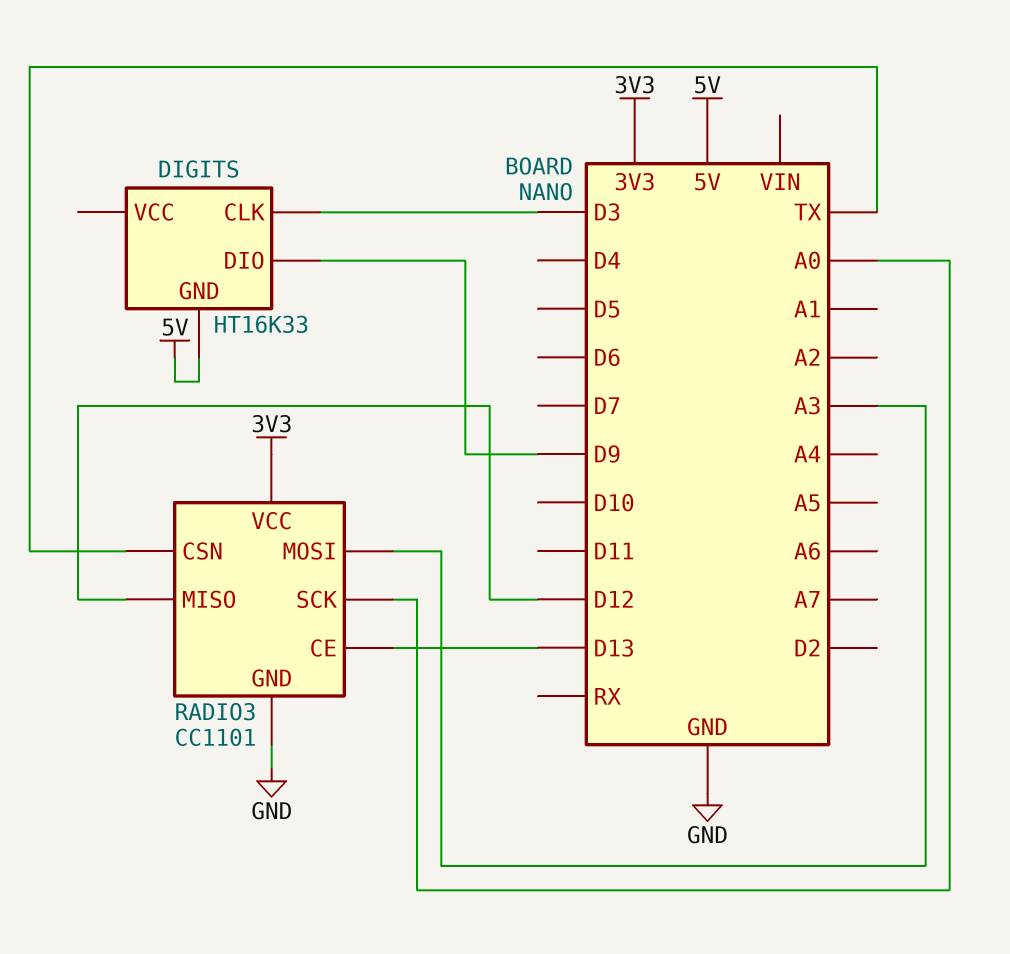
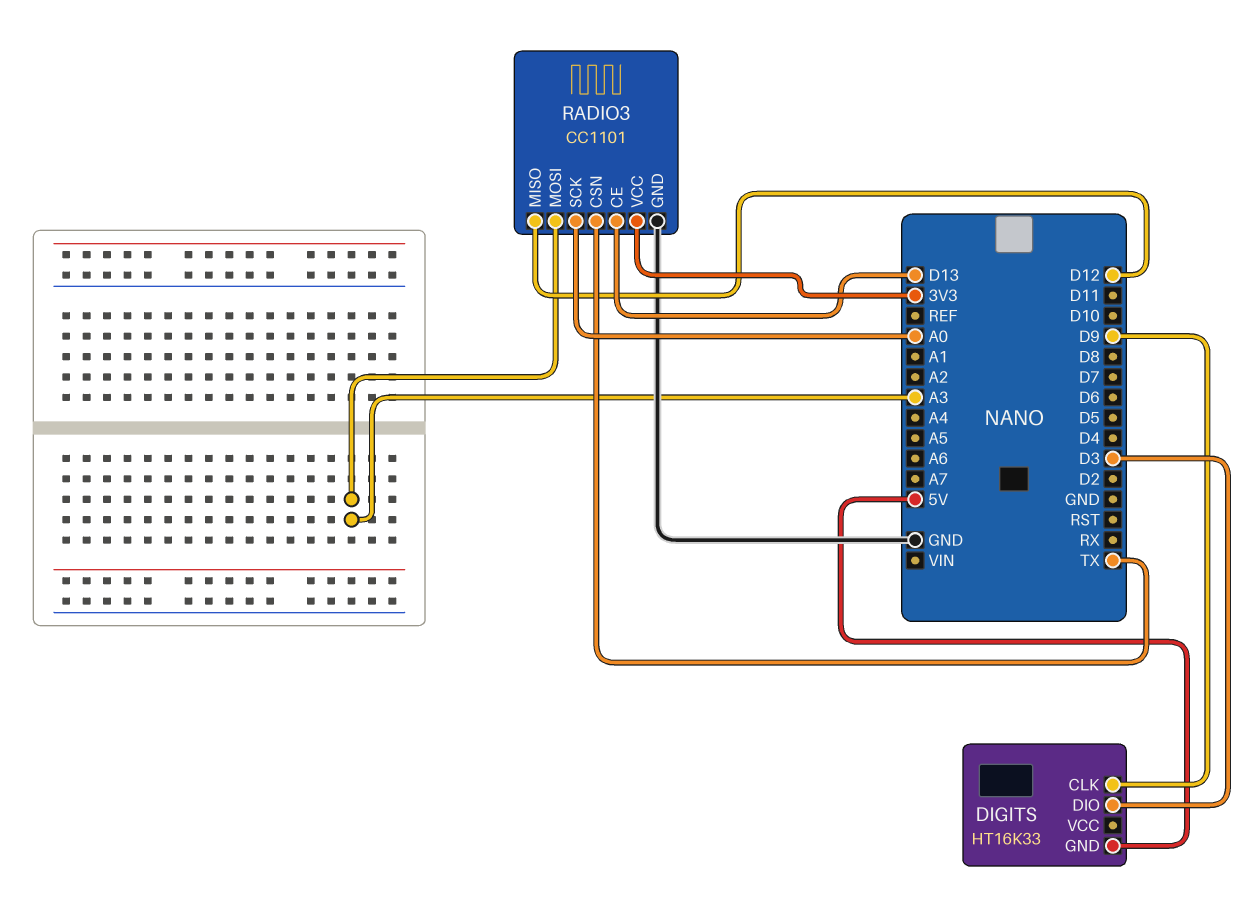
DIGITS pin CLK: D3 -> D9
DIGITS pin DIO: D9 -> D3

